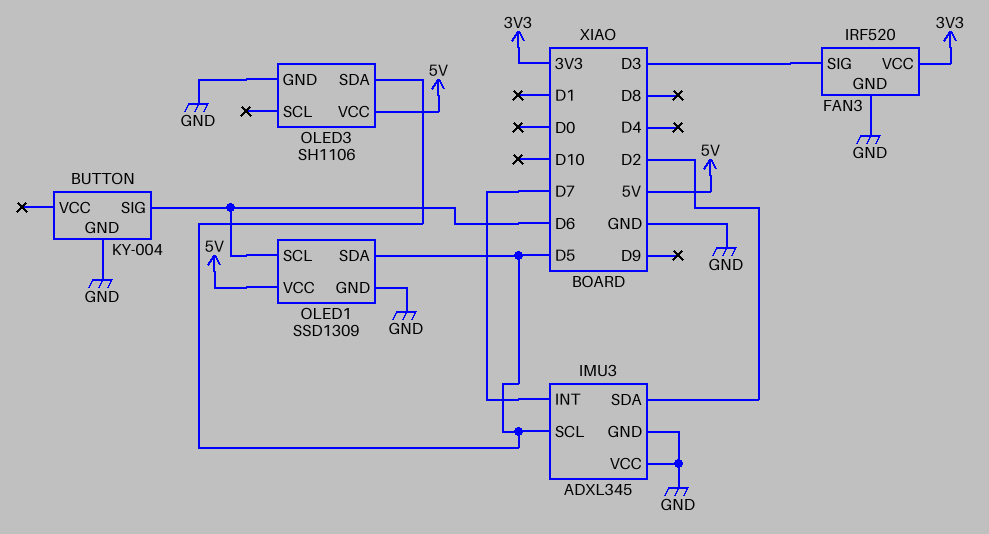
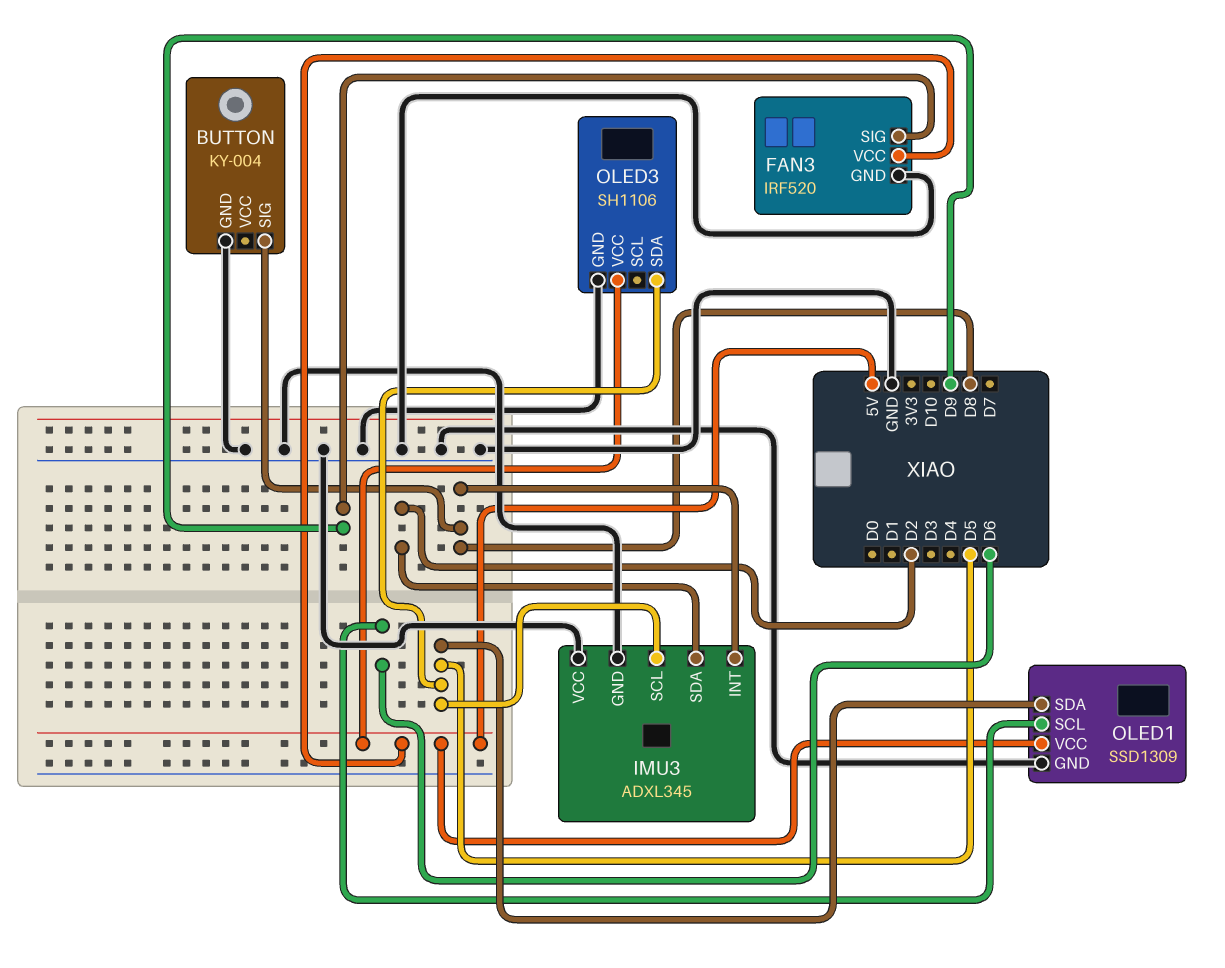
BUTTON pin SIG: D6 -> D8
FAN3 pin SIG: D3 -> D9
FAN3 pin VCC: 3V3 -> 5V
IMU3 pin INT: D7 -> D8

